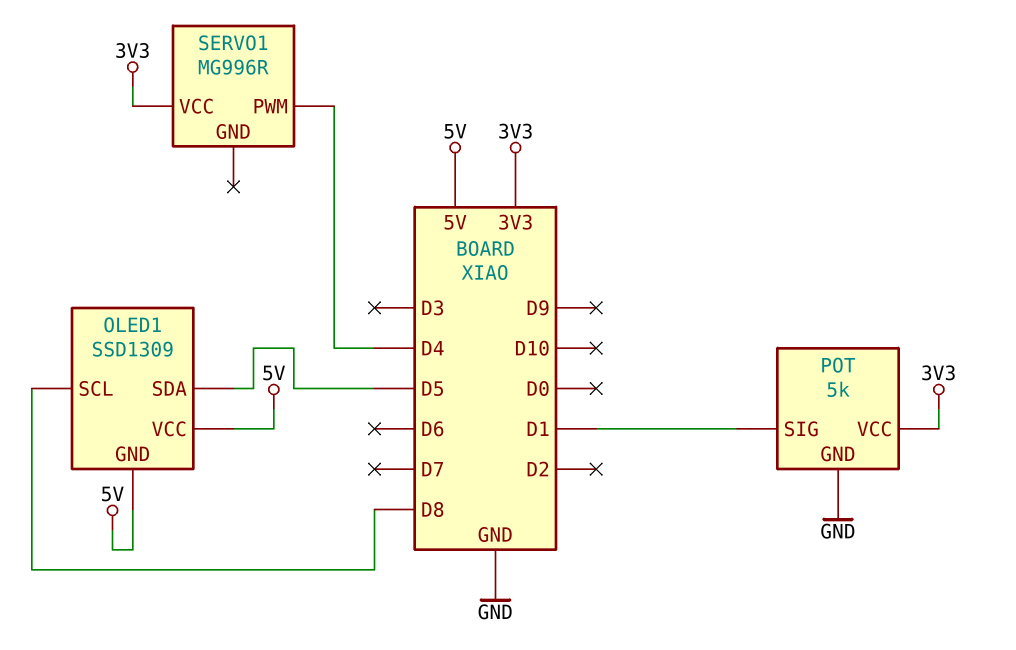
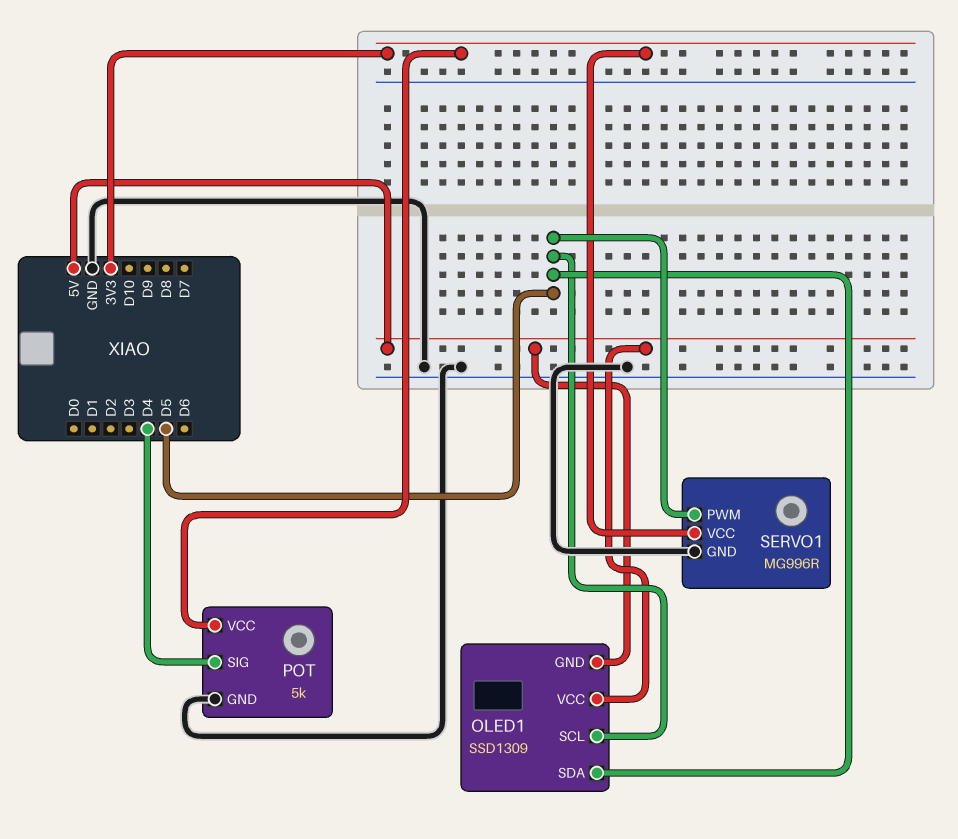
OLED1 pin SCL: D8 -> D5
POT pin SIG: D1 -> D4
SERVO1 pin GND: none -> GND
SERVO1 pin PWM: D4 -> D5

